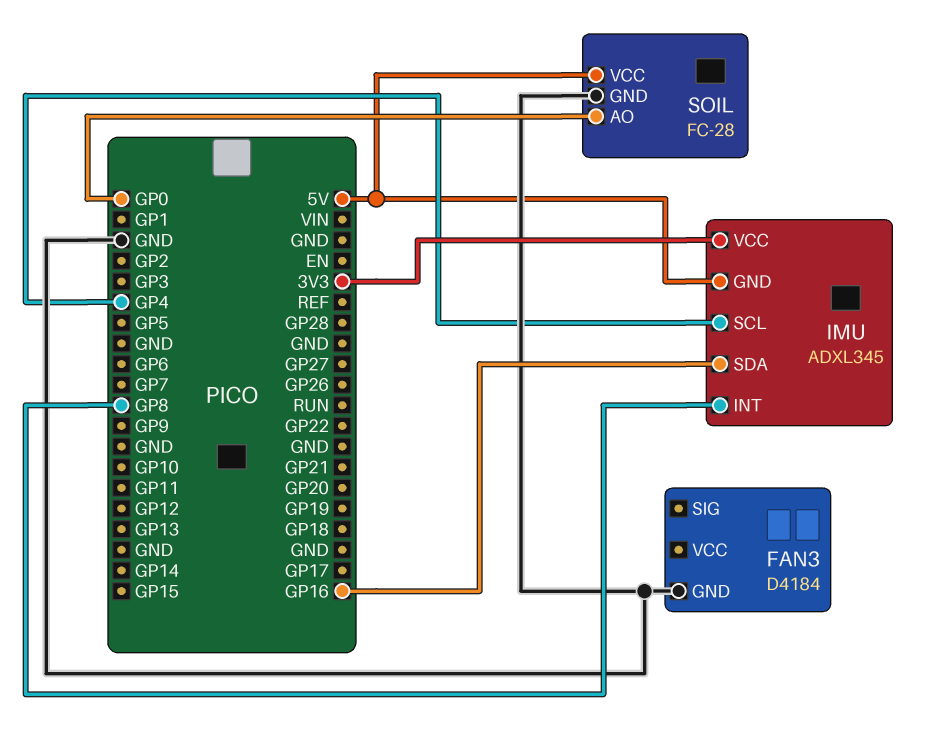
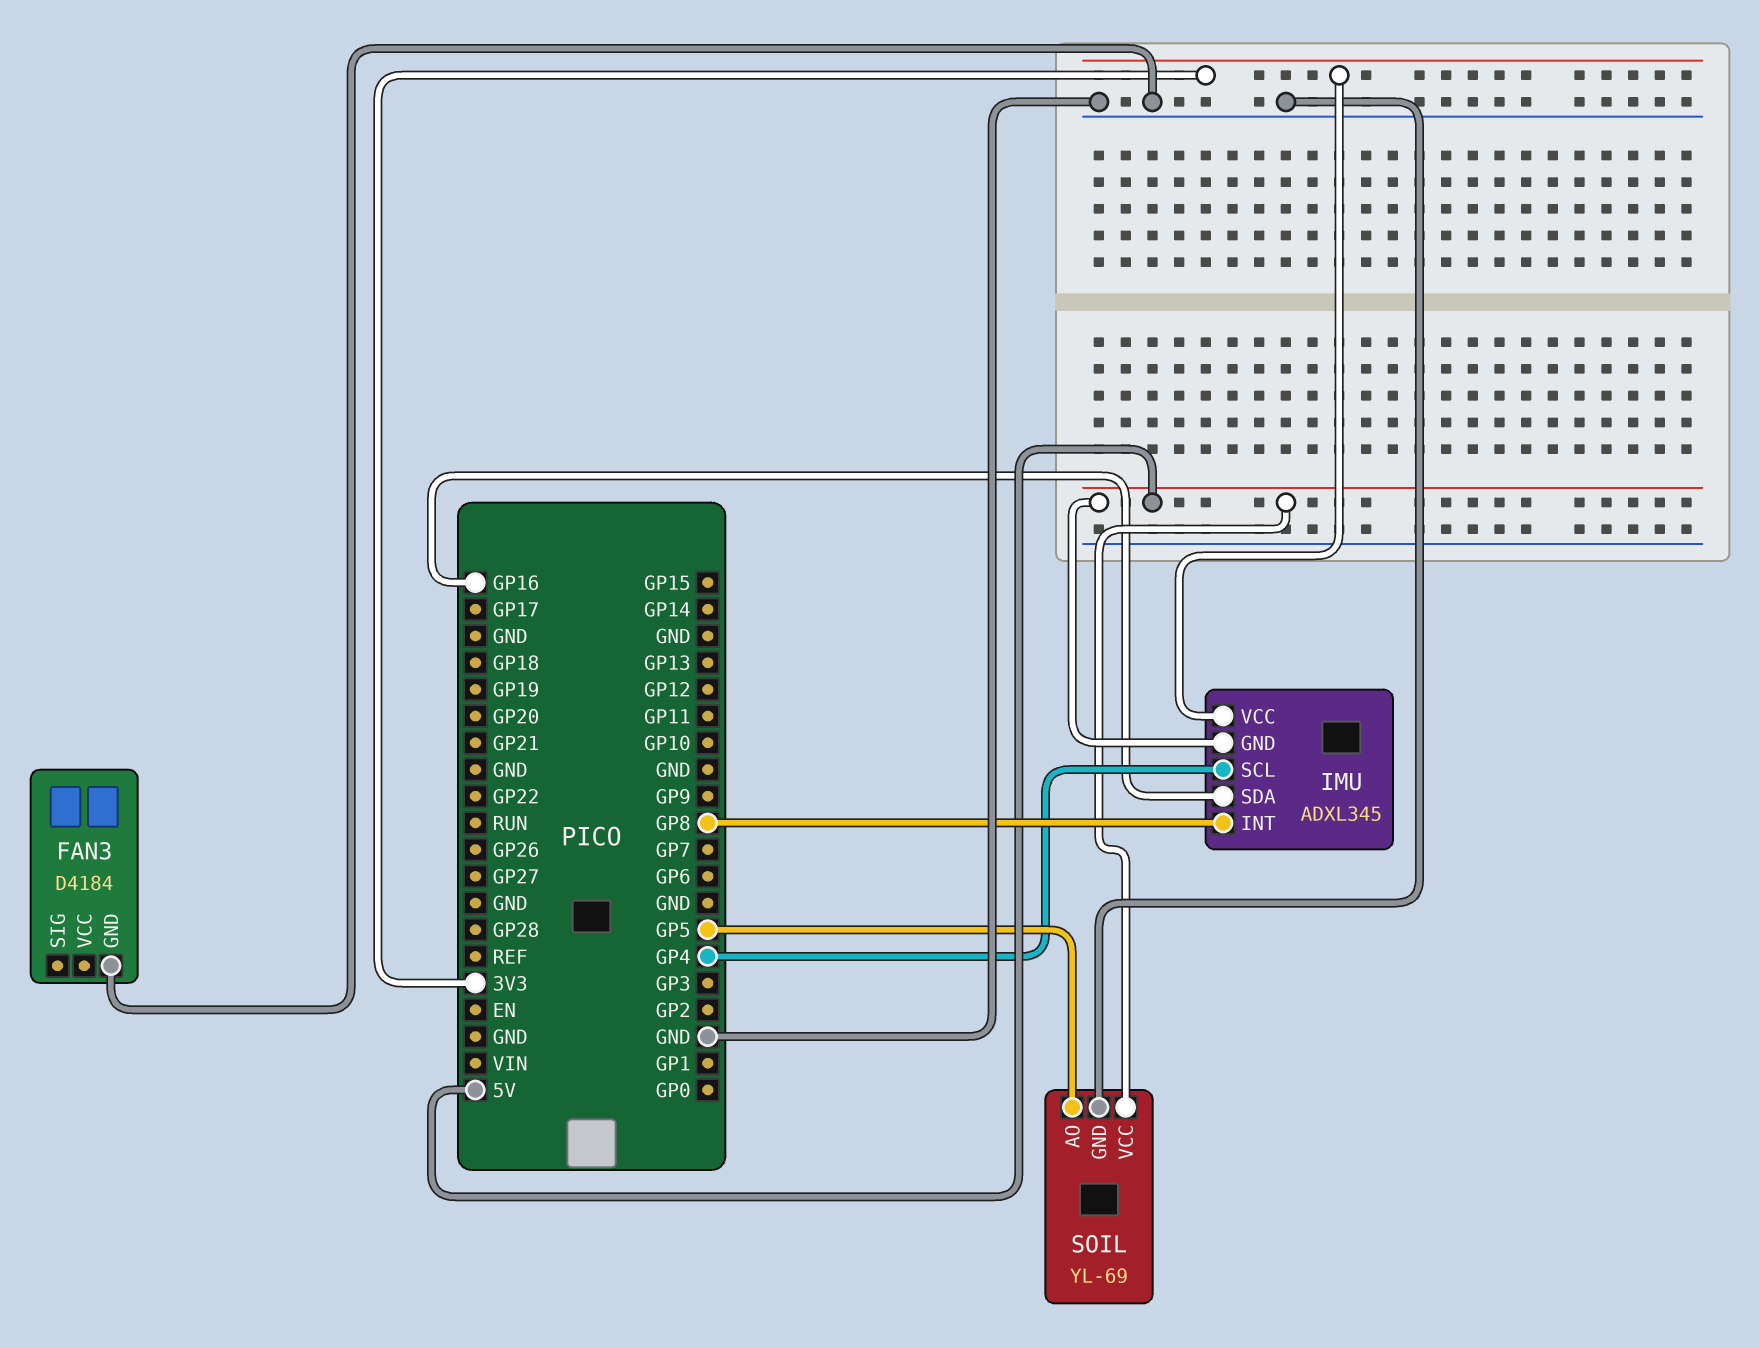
SOIL: FC-28 -> YL-69
SOIL pin AO: GP0 -> GP5

